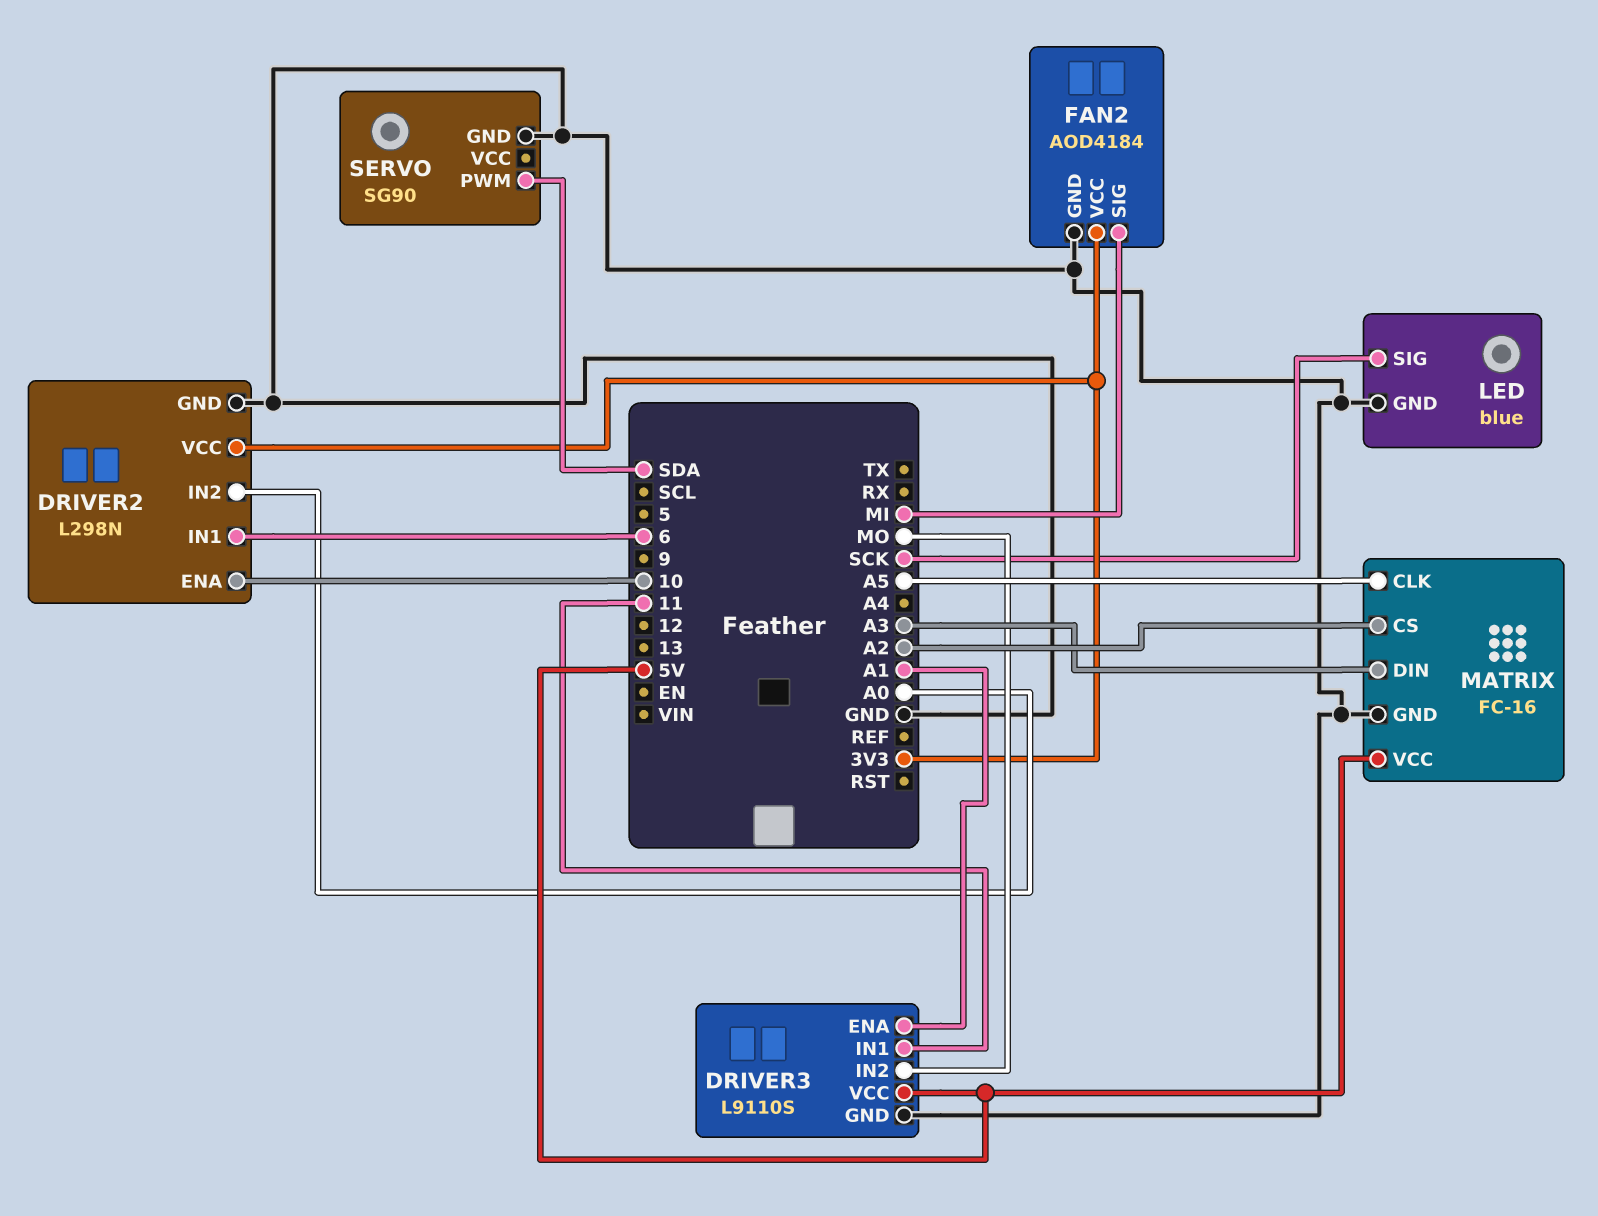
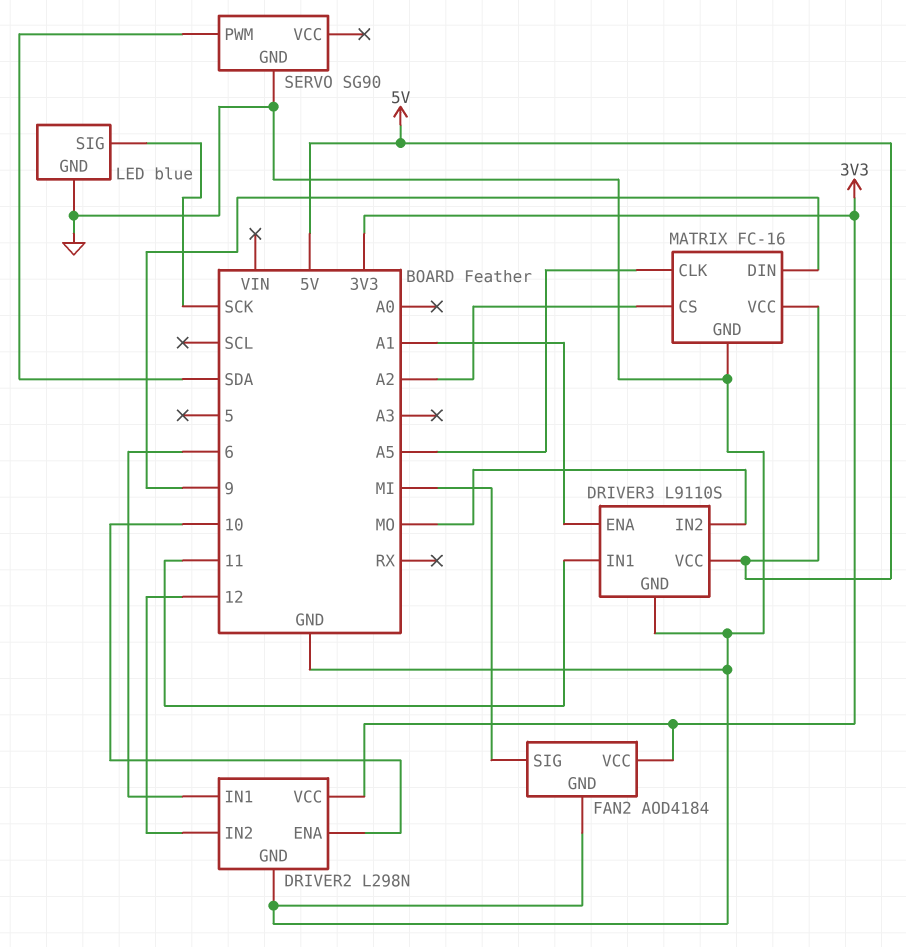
DRIVER2 pin IN2: A0 -> 12
MATRIX pin DIN: A3 -> 9

